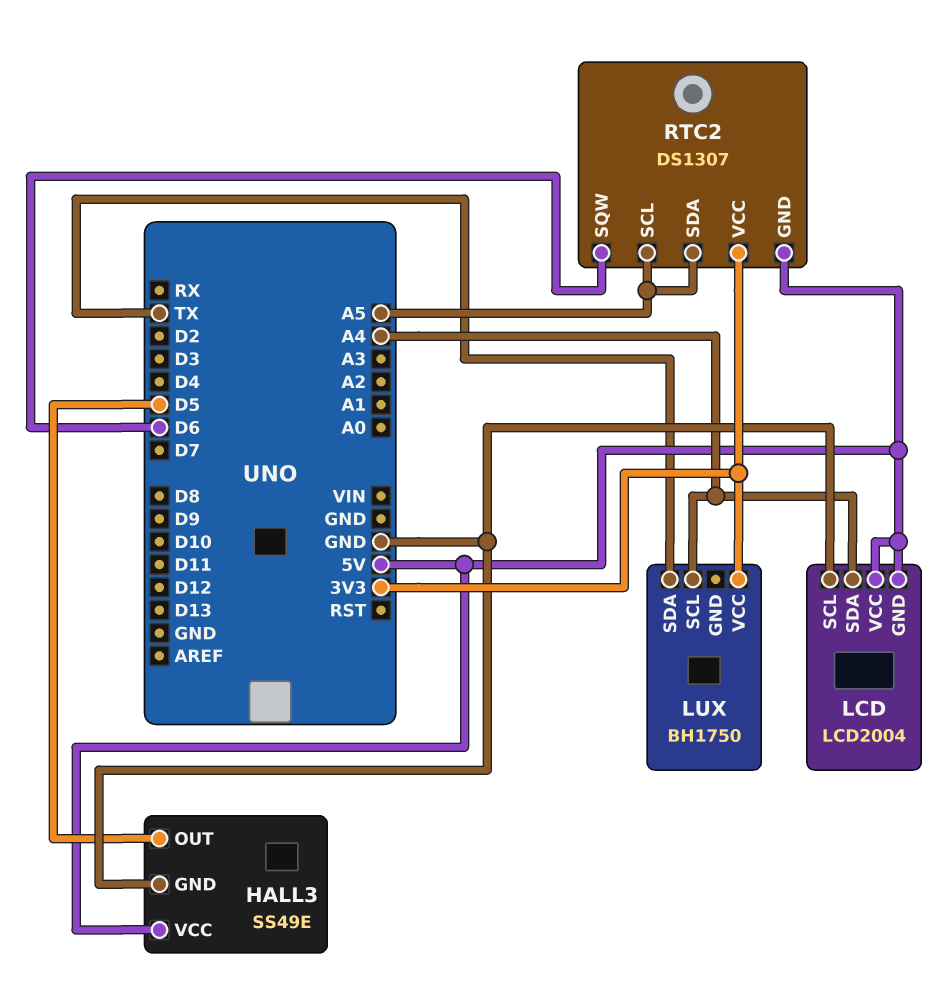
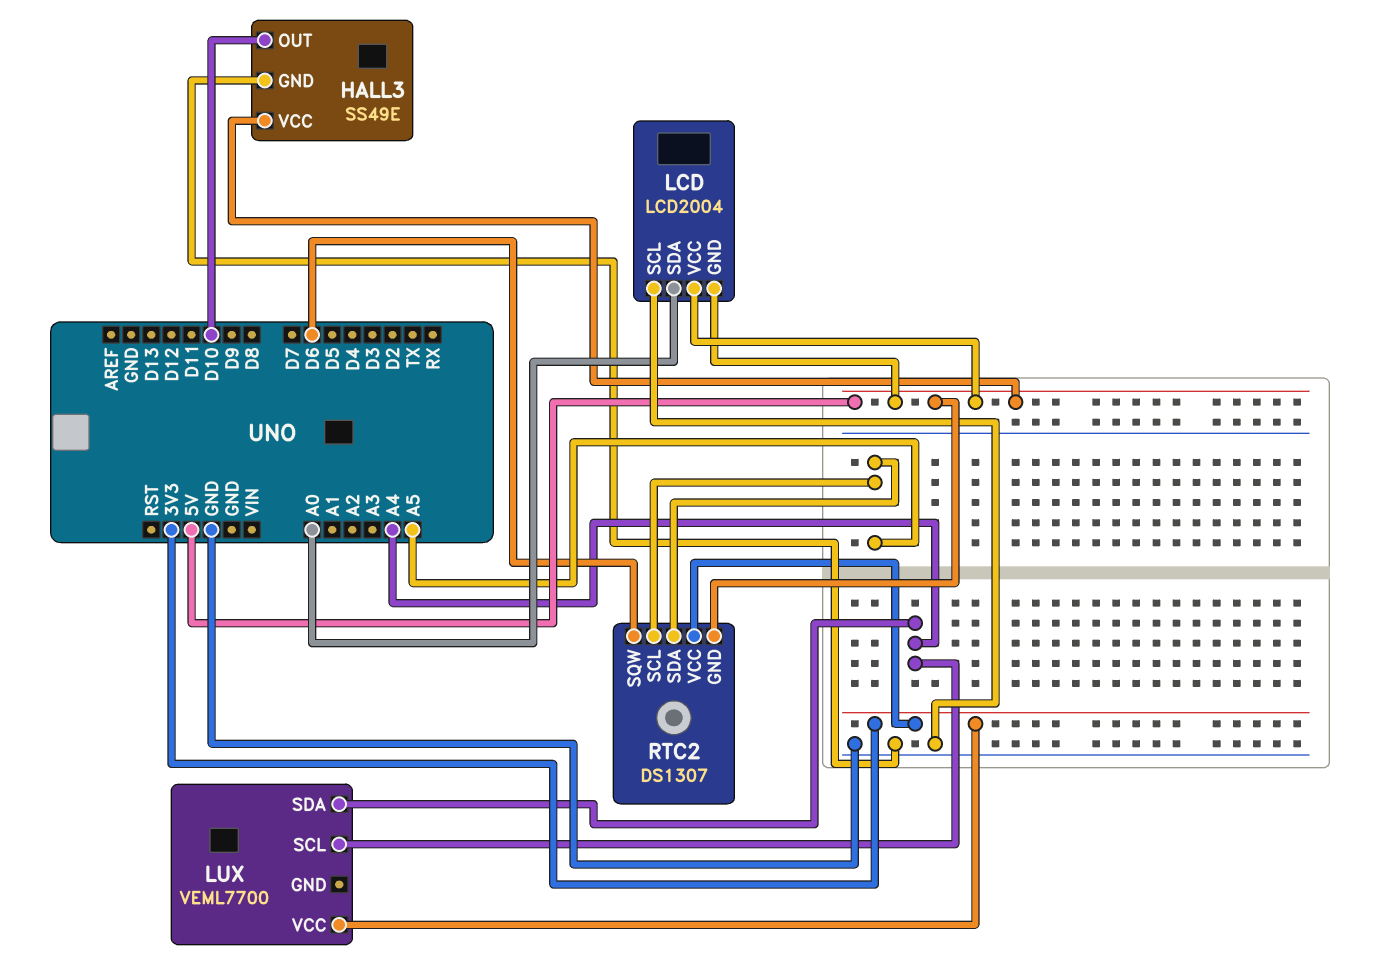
HALL3 pin OUT: D5 -> D10
LCD pin SDA: A4 -> A0
LUX: BH1750 -> VEML7700
LUX pin SDA: TX -> A4

